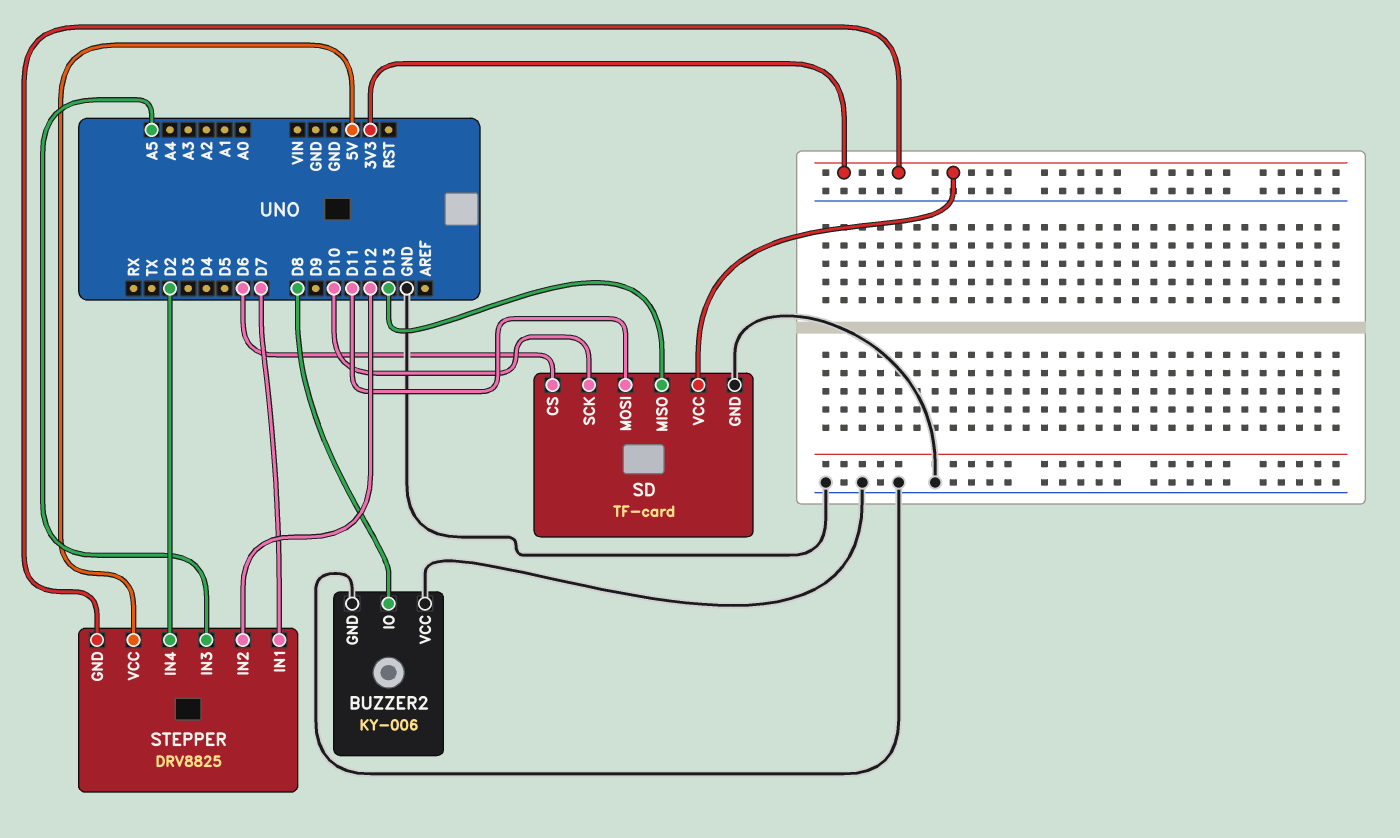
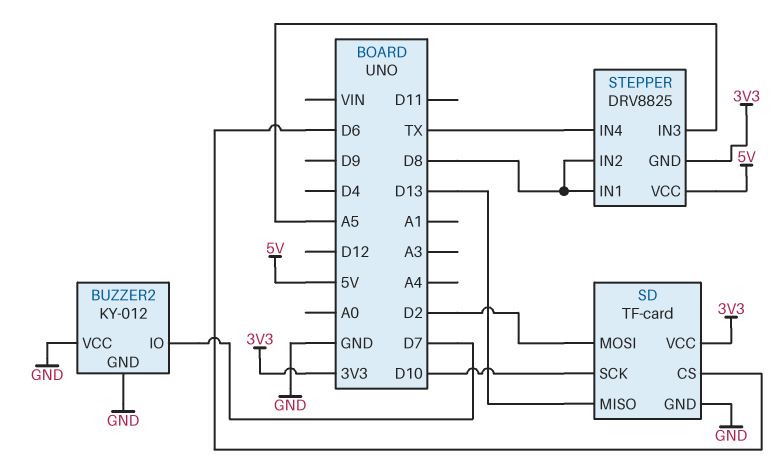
BUZZER2: KY-006 -> KY-012
BUZZER2 pin IO: D8 -> D7
SD pin MOSI: D11 -> D2
STEPPER pin IN1: D7 -> D8
STEPPER pin IN2: D12 -> D8
STEPPER pin IN4: D2 -> TX

